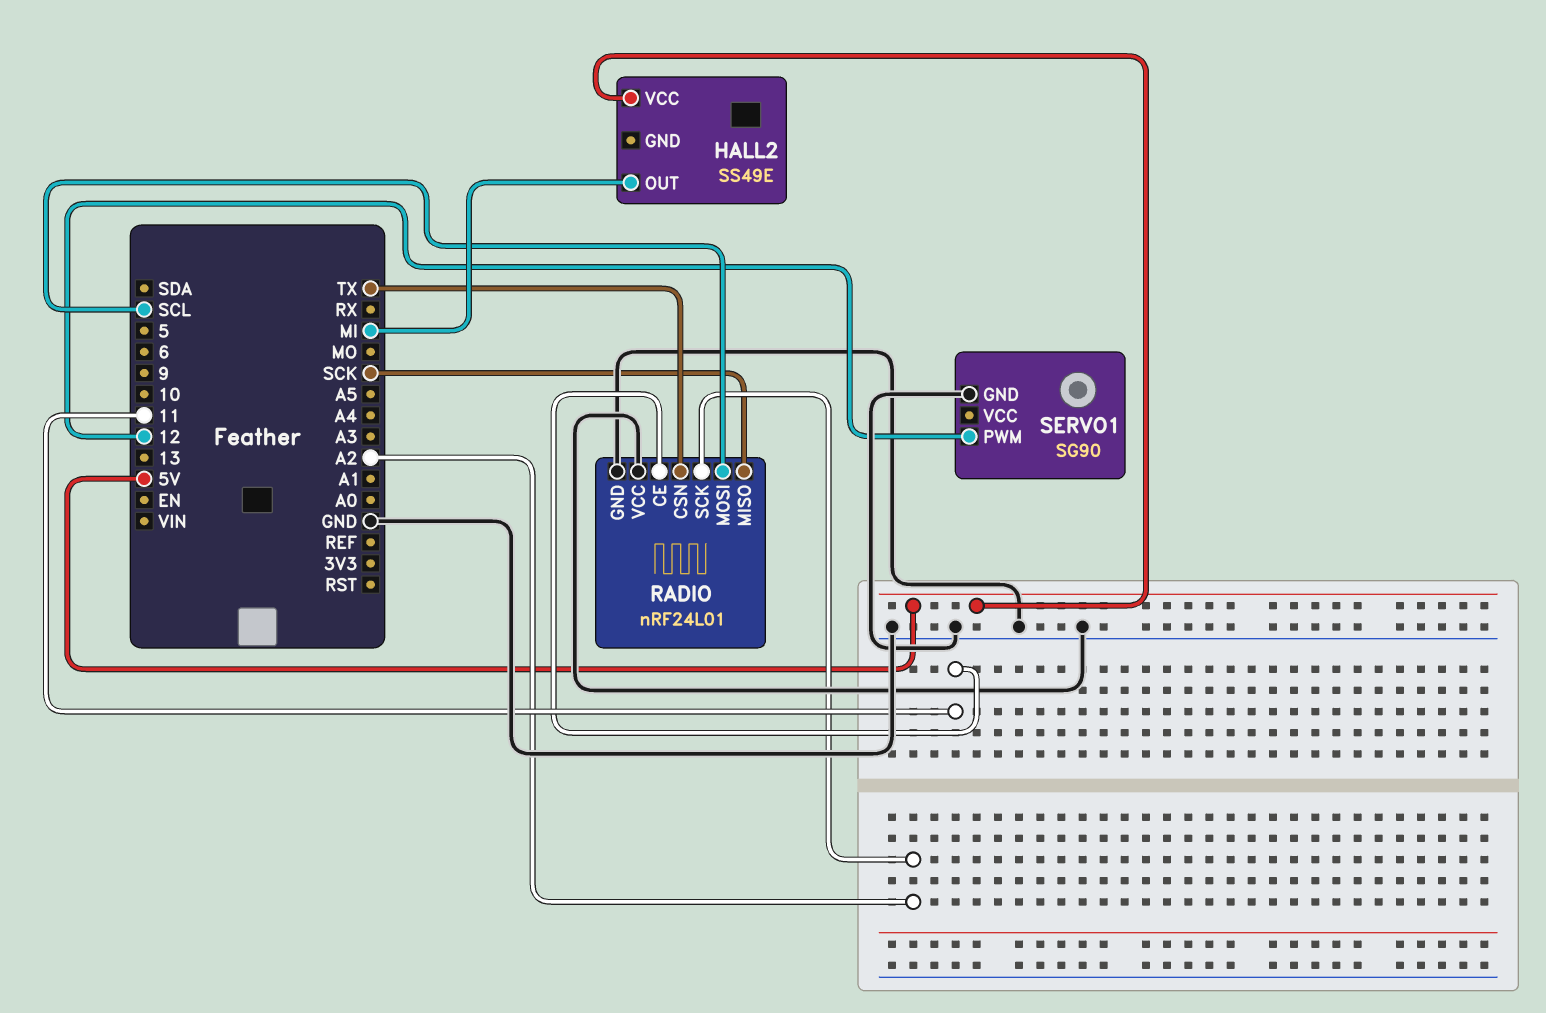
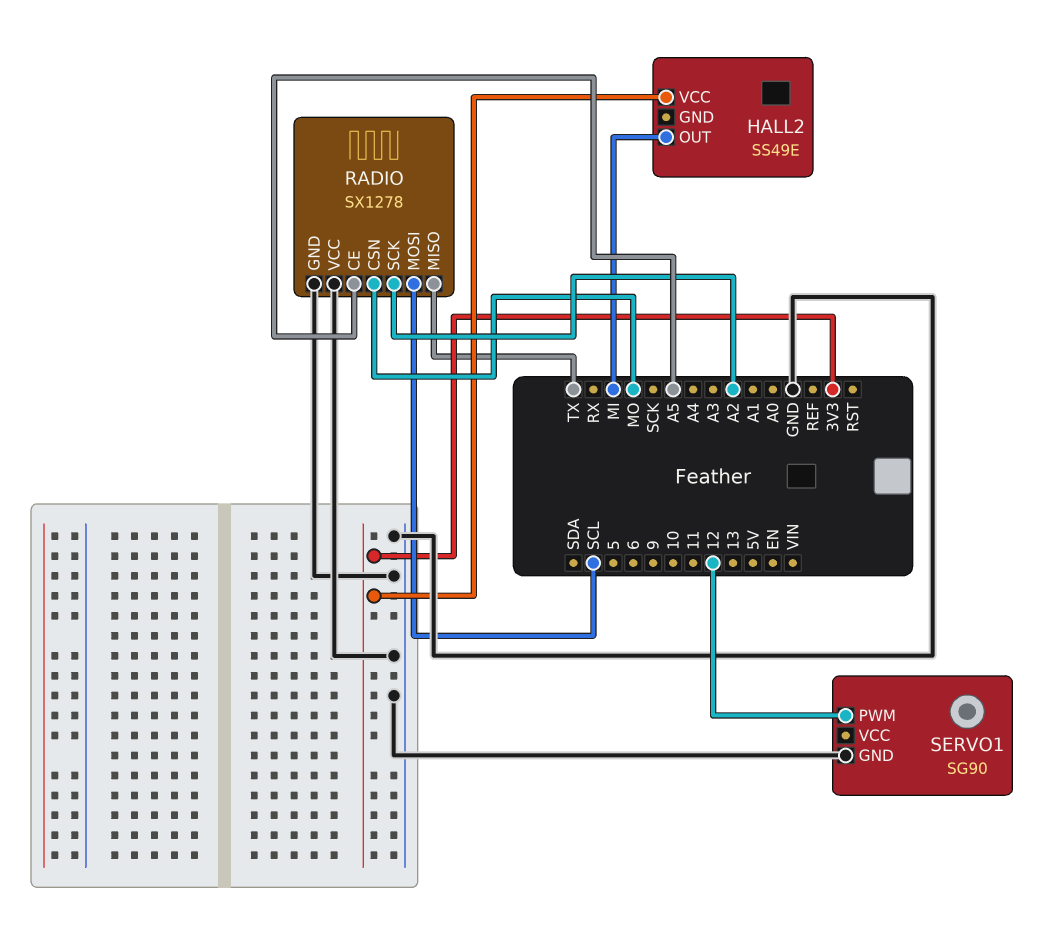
HALL2 pin VCC: 5V -> 3V3
RADIO: nRF24L01 -> SX1278
RADIO pin CE: 11 -> A5
RADIO pin CSN: TX -> MO
RADIO pin MISO: SCK -> TX

